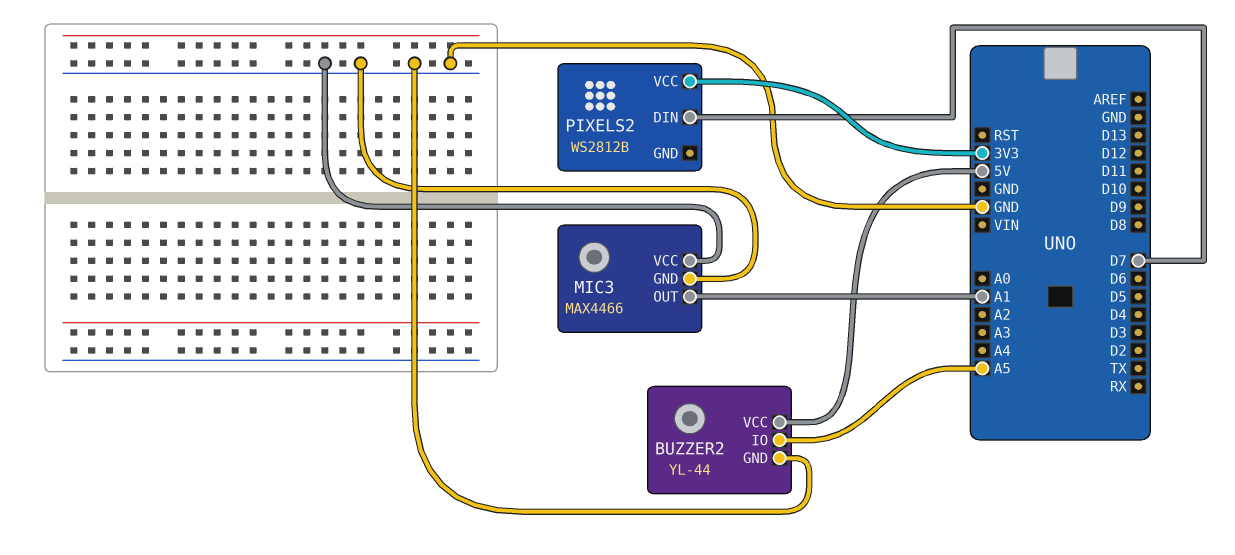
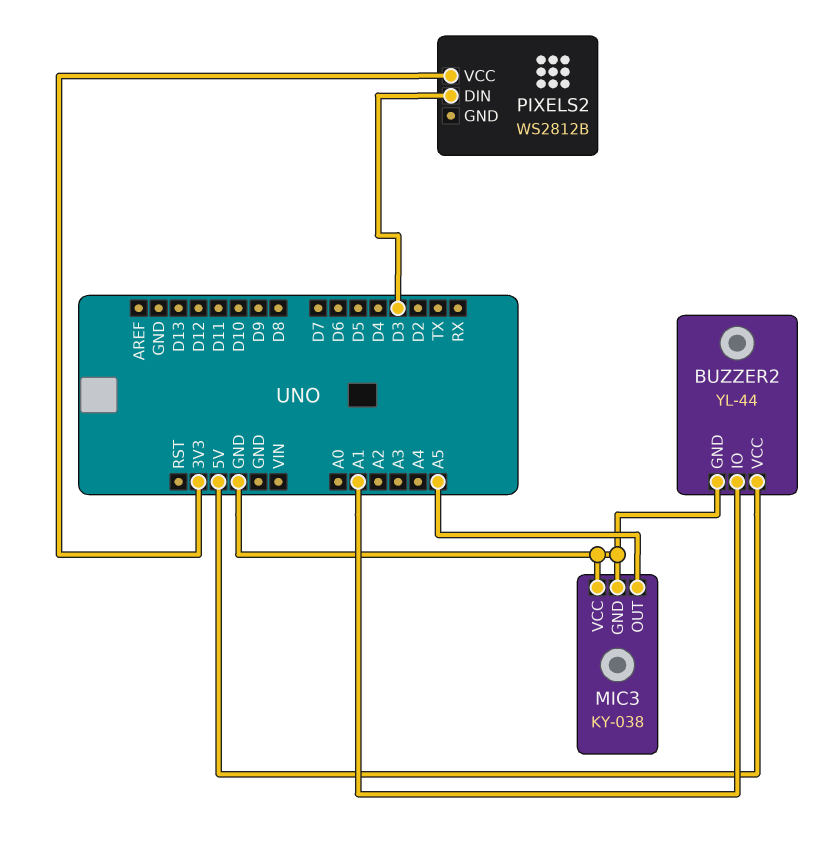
BUZZER2 pin IO: A5 -> A1
MIC3: MAX4466 -> KY-038
MIC3 pin OUT: A1 -> A5
PIXELS2 pin DIN: D7 -> D3

